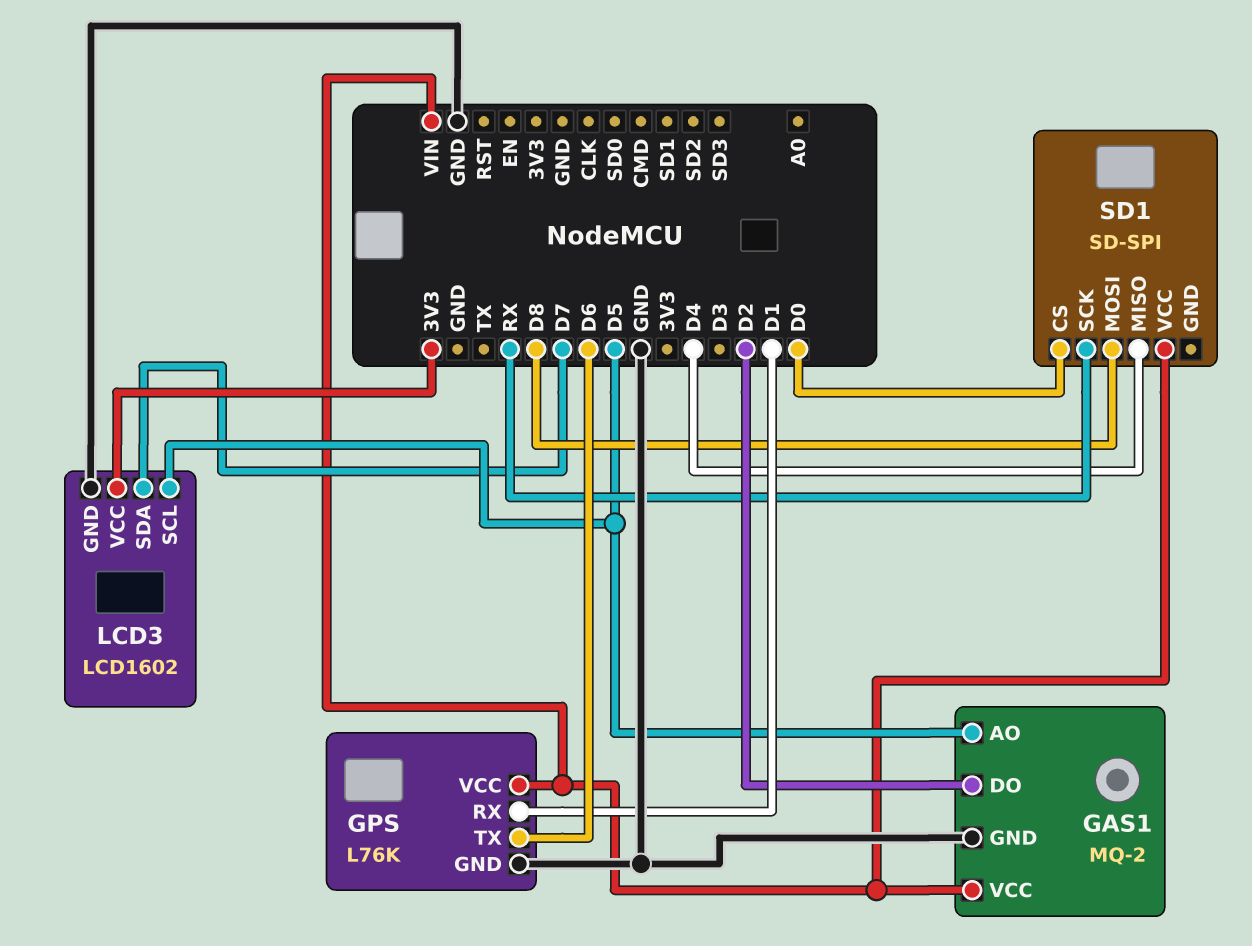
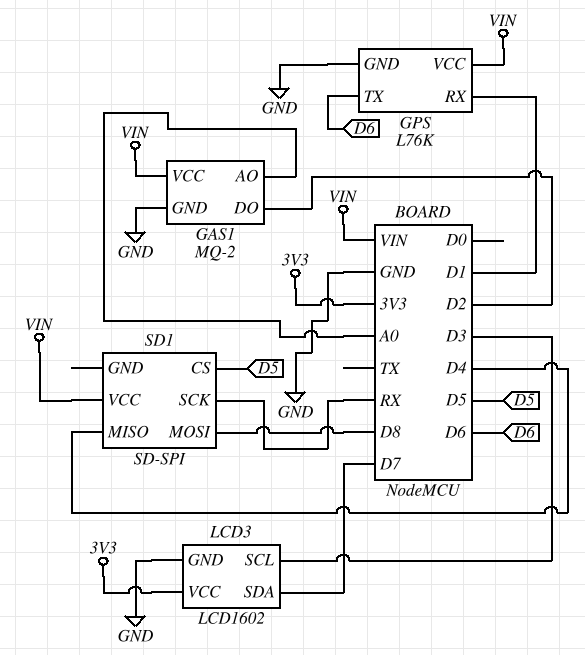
GAS1 pin AO: D5 -> A0
LCD3 pin SCL: D5 -> D3
SD1 pin CS: D0 -> D5

